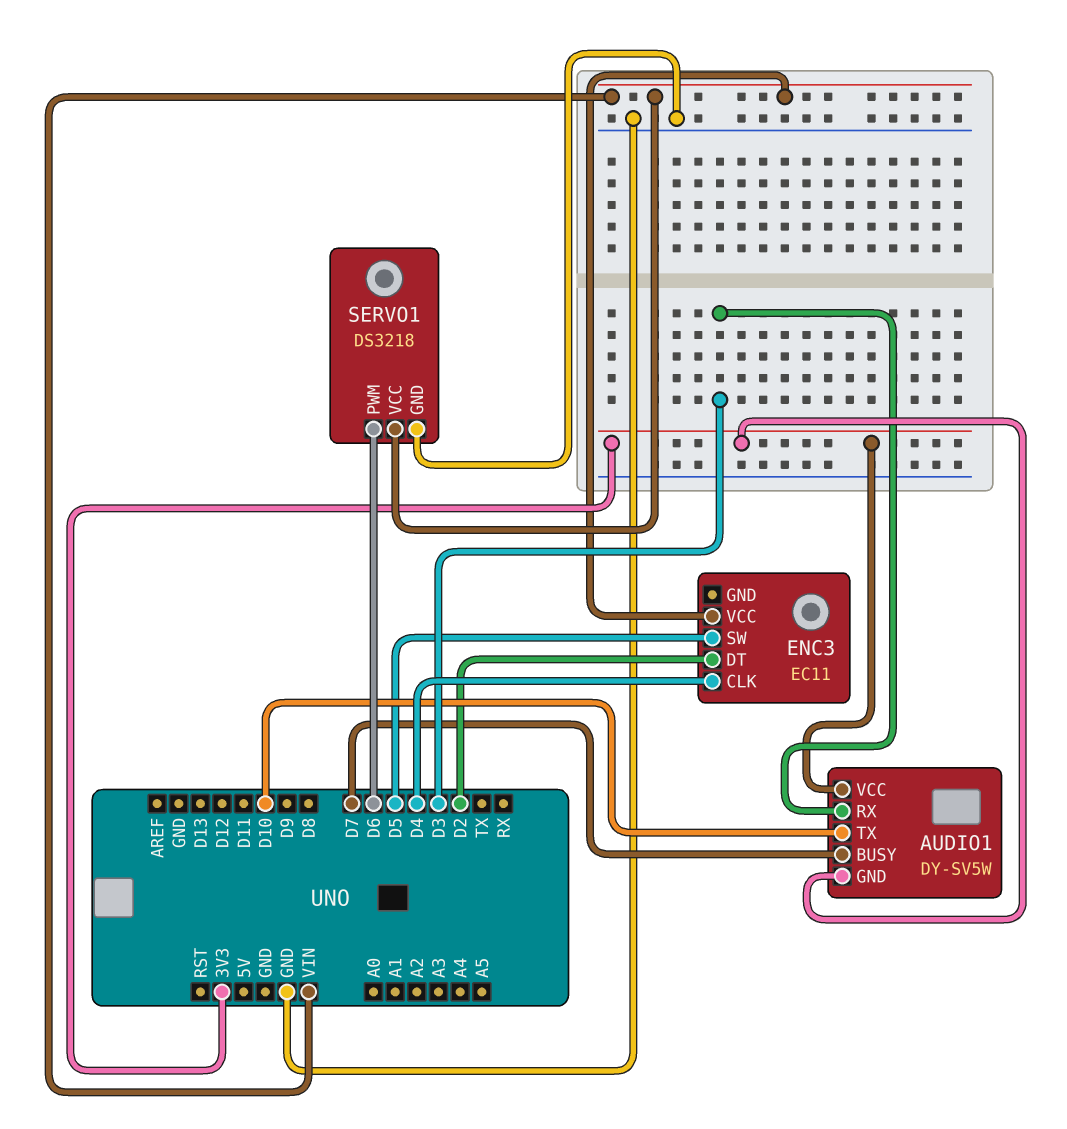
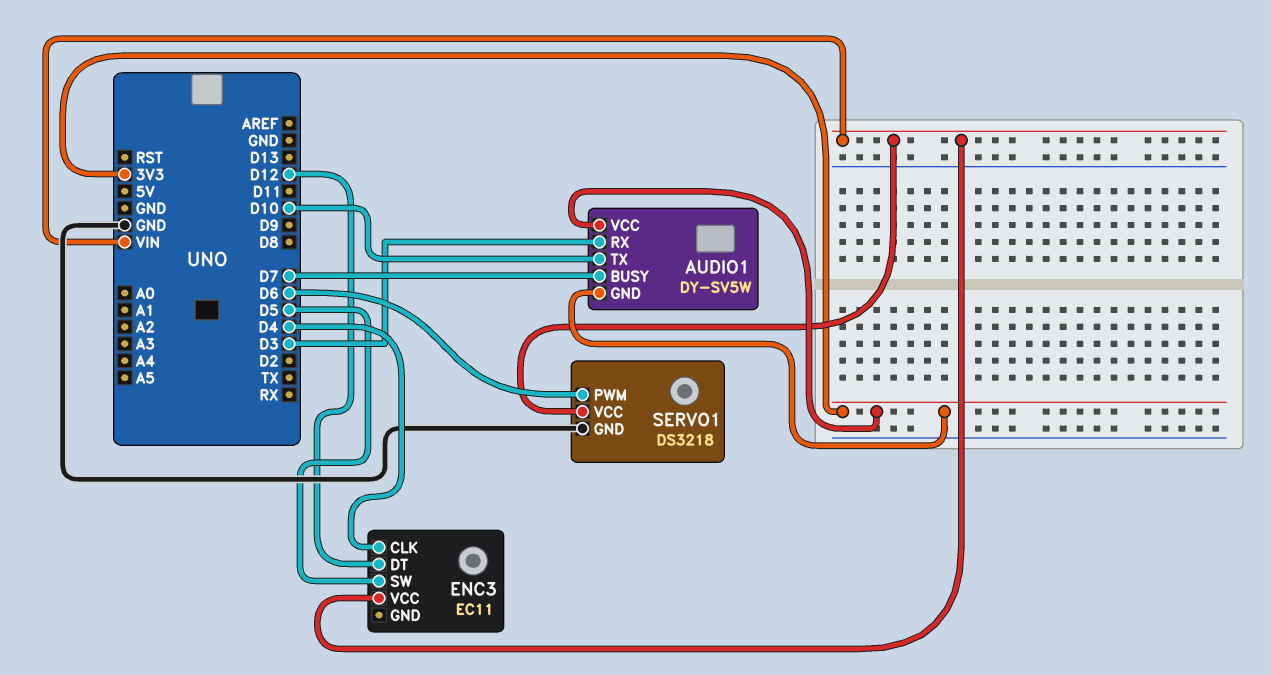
ENC3 pin DT: D2 -> D12

